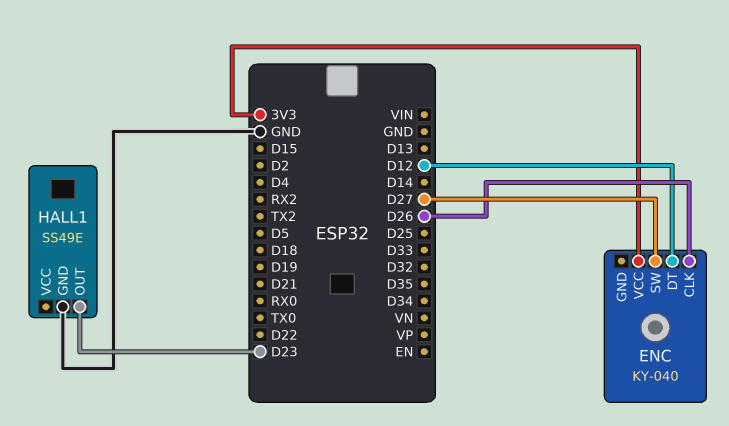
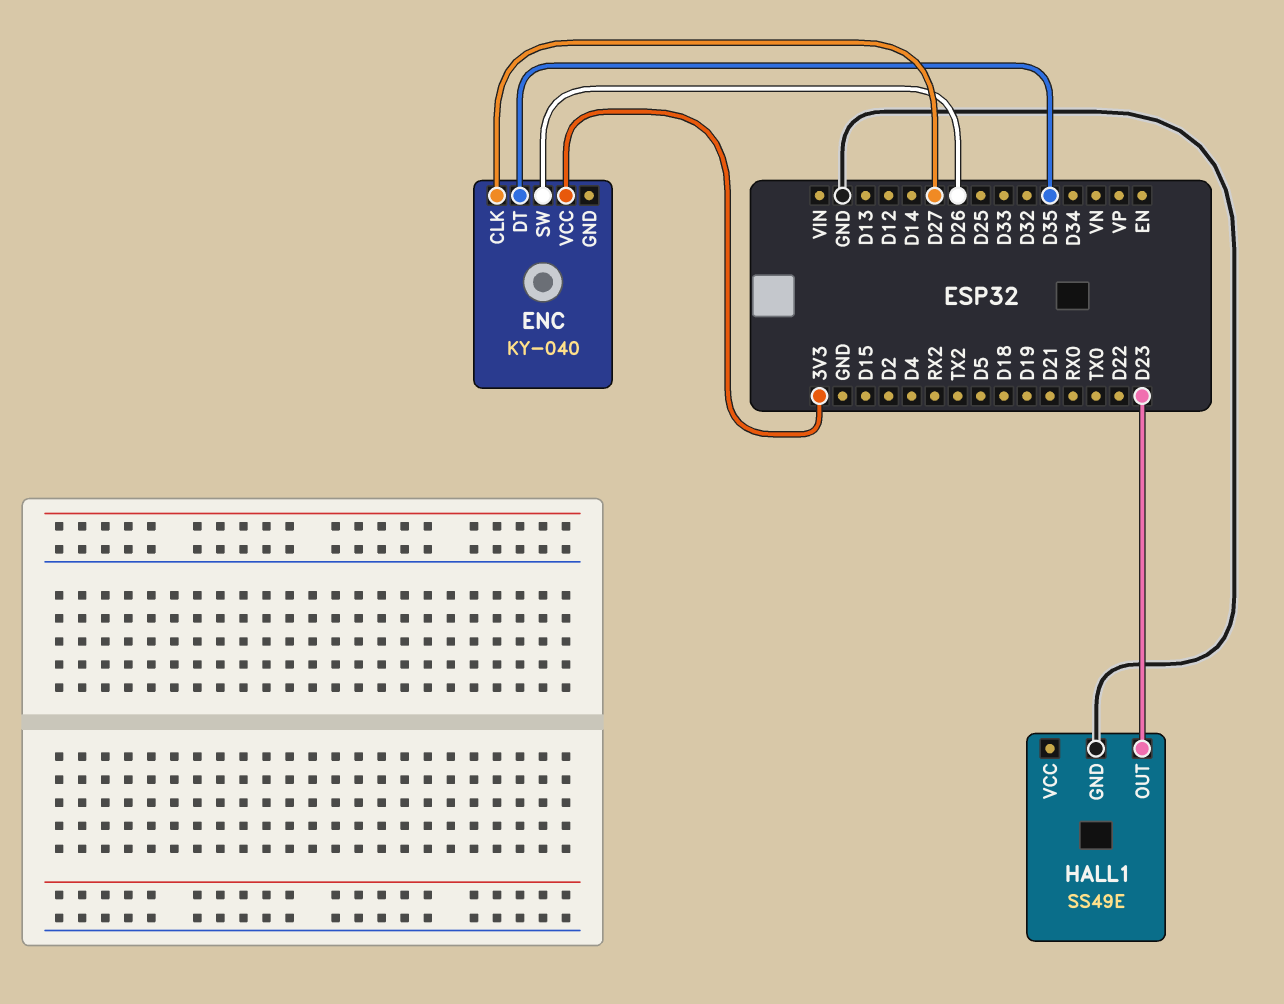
ENC pin CLK: D26 -> D27
ENC pin DT: D12 -> D35
ENC pin SW: D27 -> D26

